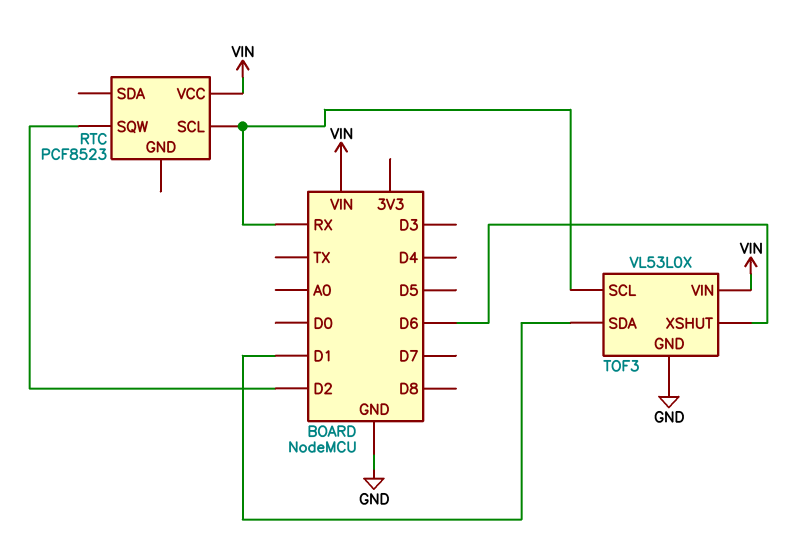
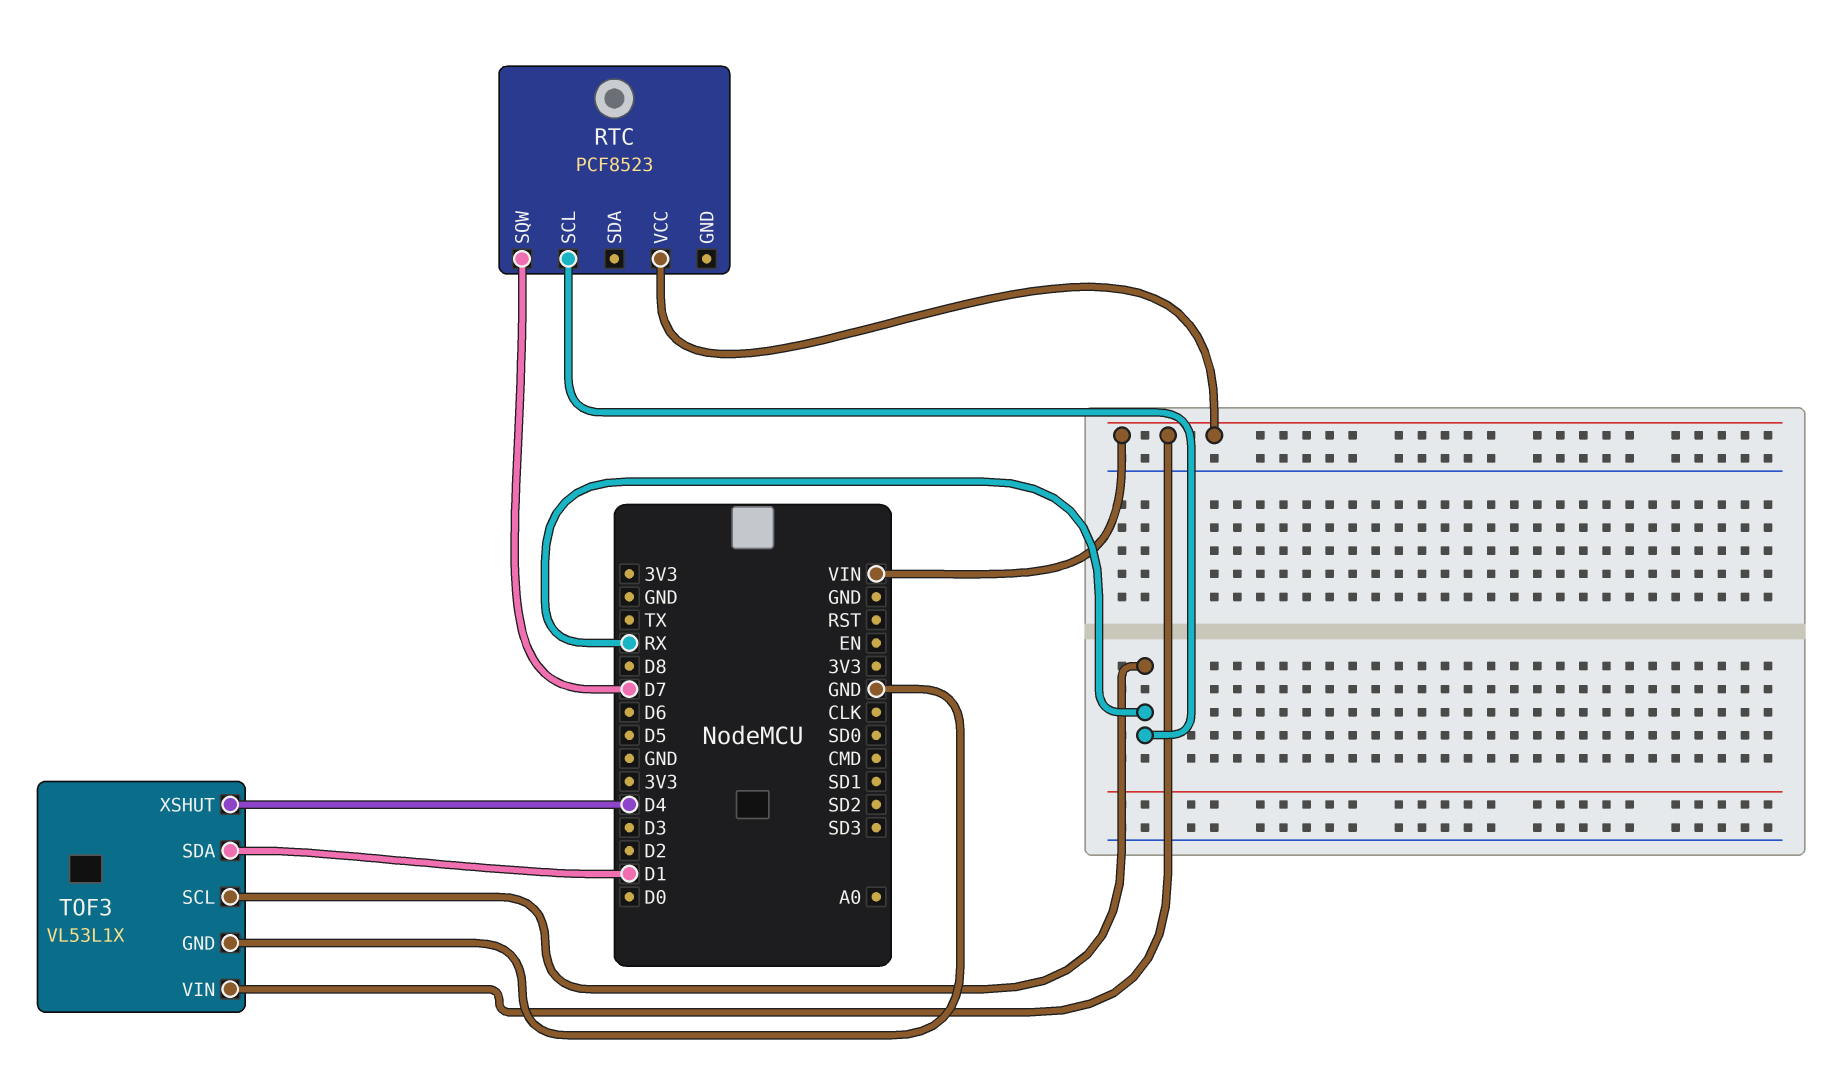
RTC pin SQW: D2 -> D7
TOF3: VL53L0X -> VL53L1X
TOF3 pin XSHUT: D6 -> D4

